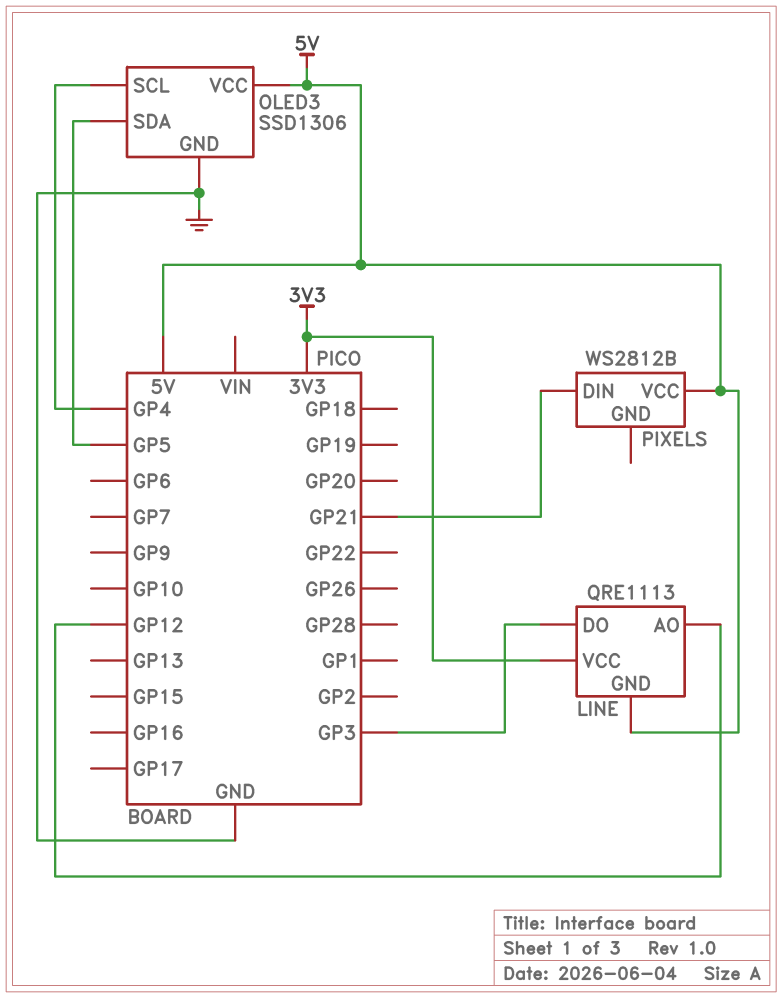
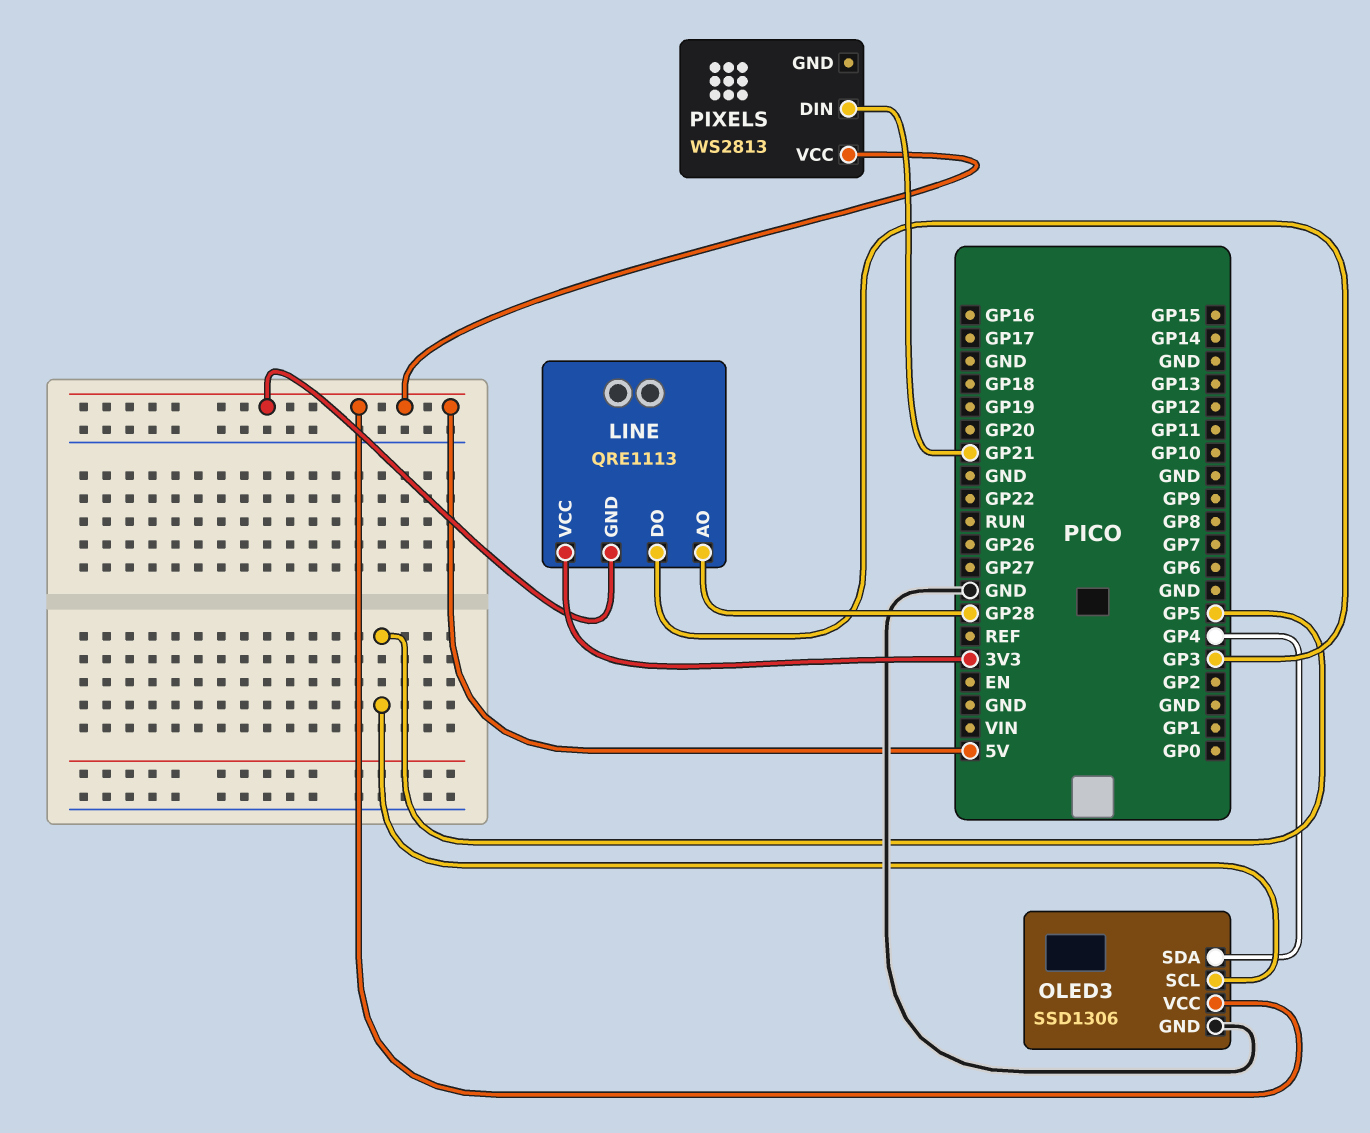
LINE pin AO: GP12 -> GP28
OLED3 pin SCL: GP4 -> GP5
OLED3 pin SDA: GP5 -> GP4
PIXELS: WS2812B -> WS2813

